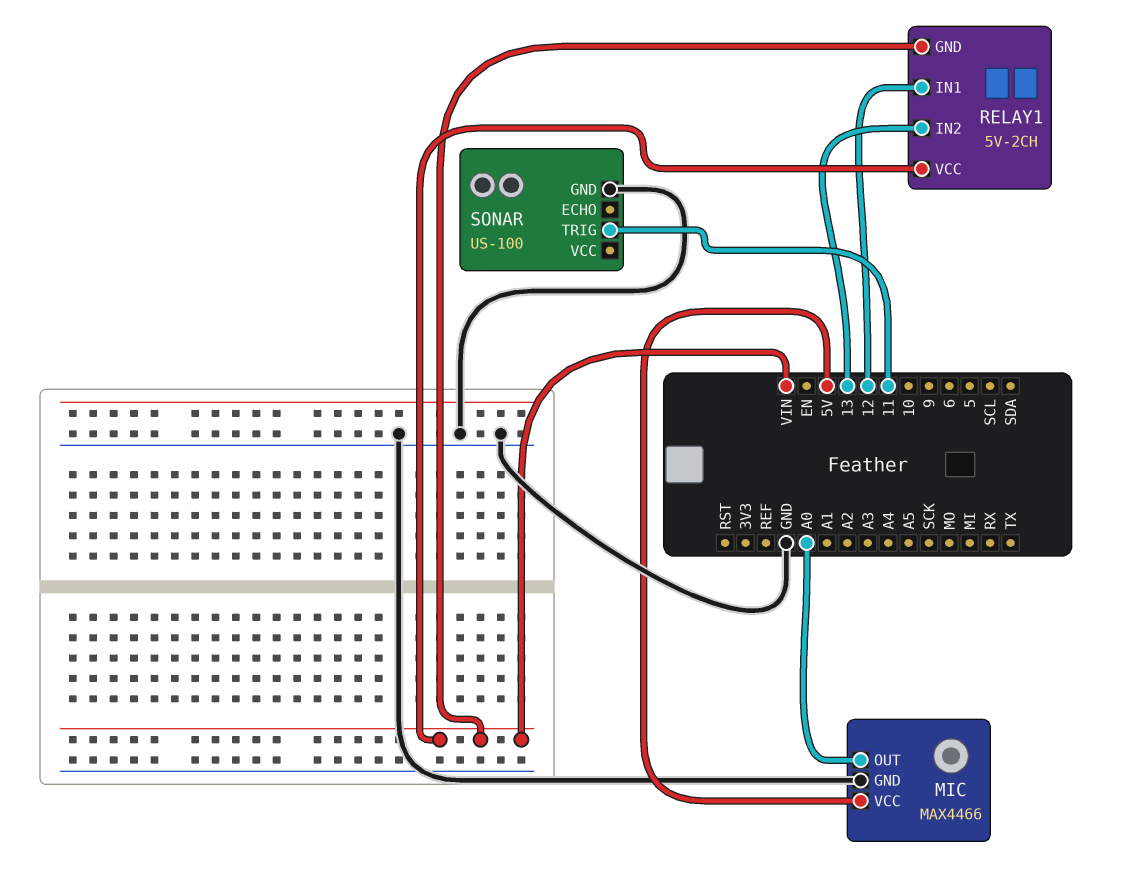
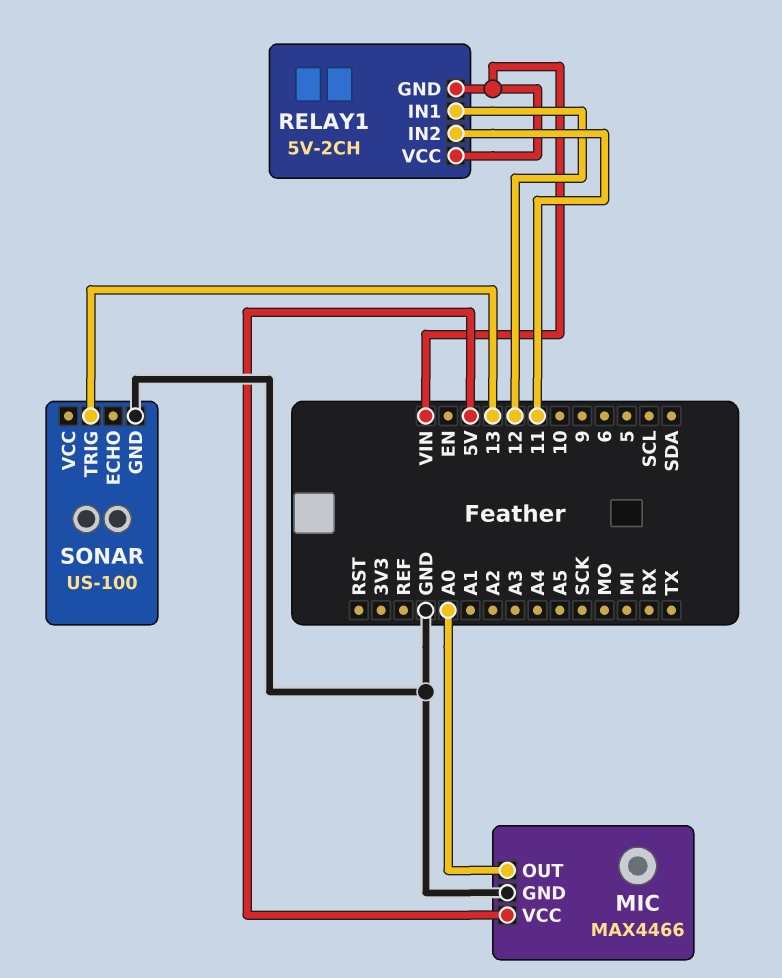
RELAY1 pin IN2: 13 -> 11
SONAR pin TRIG: 11 -> 13

